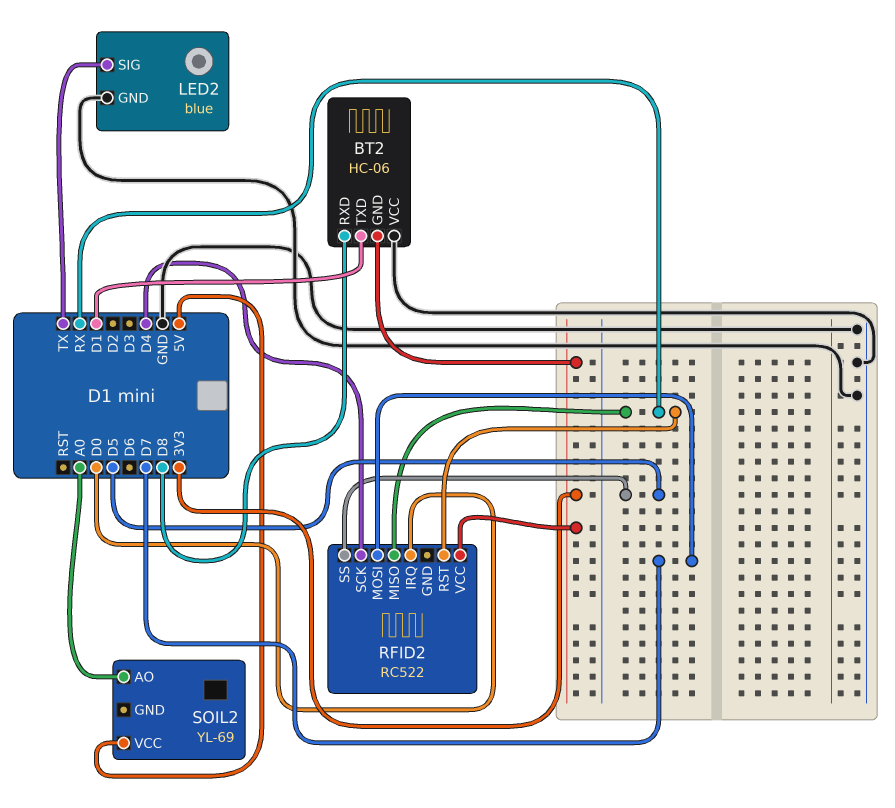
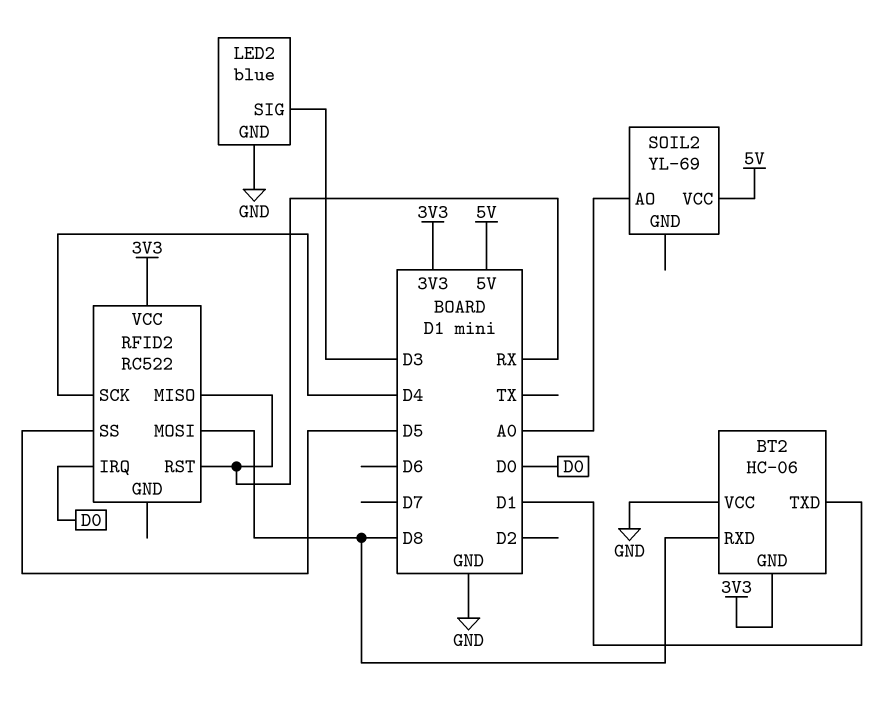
LED2 pin SIG: TX -> D3
RFID2 pin MOSI: D7 -> D8

